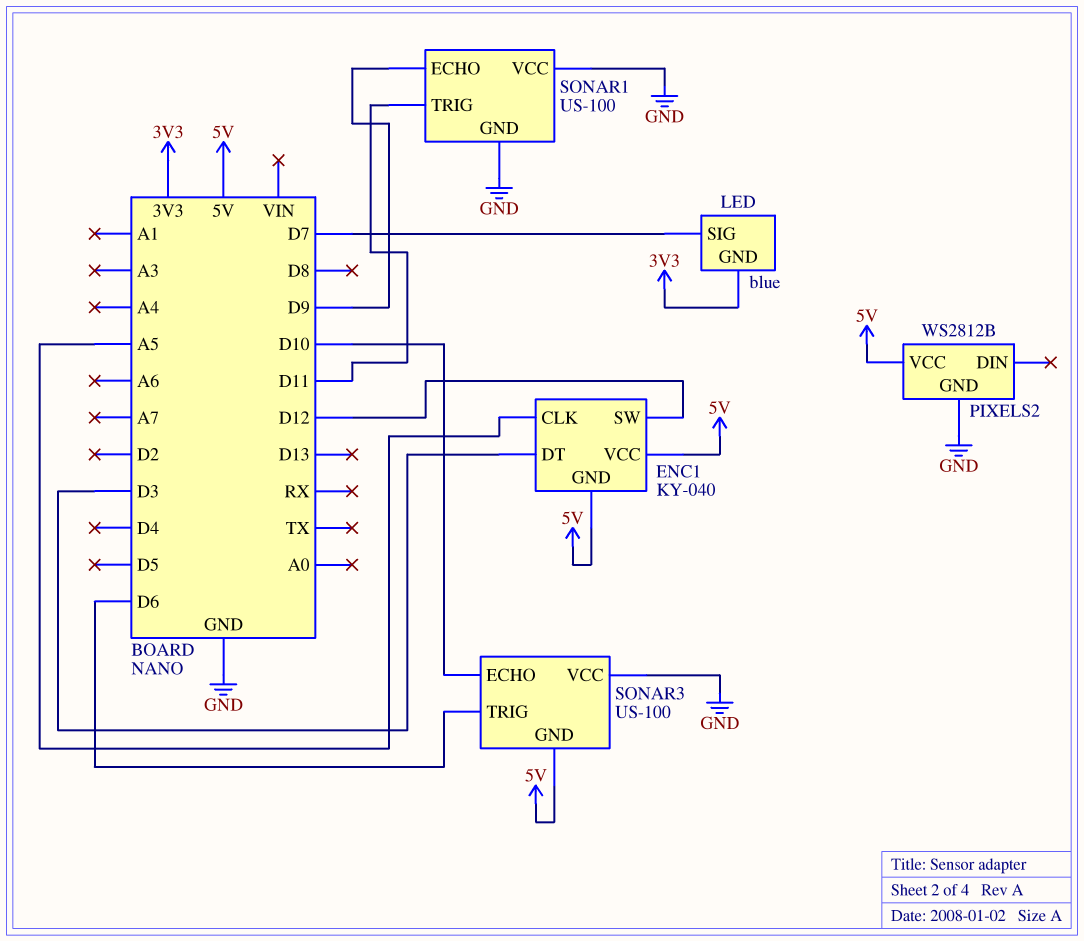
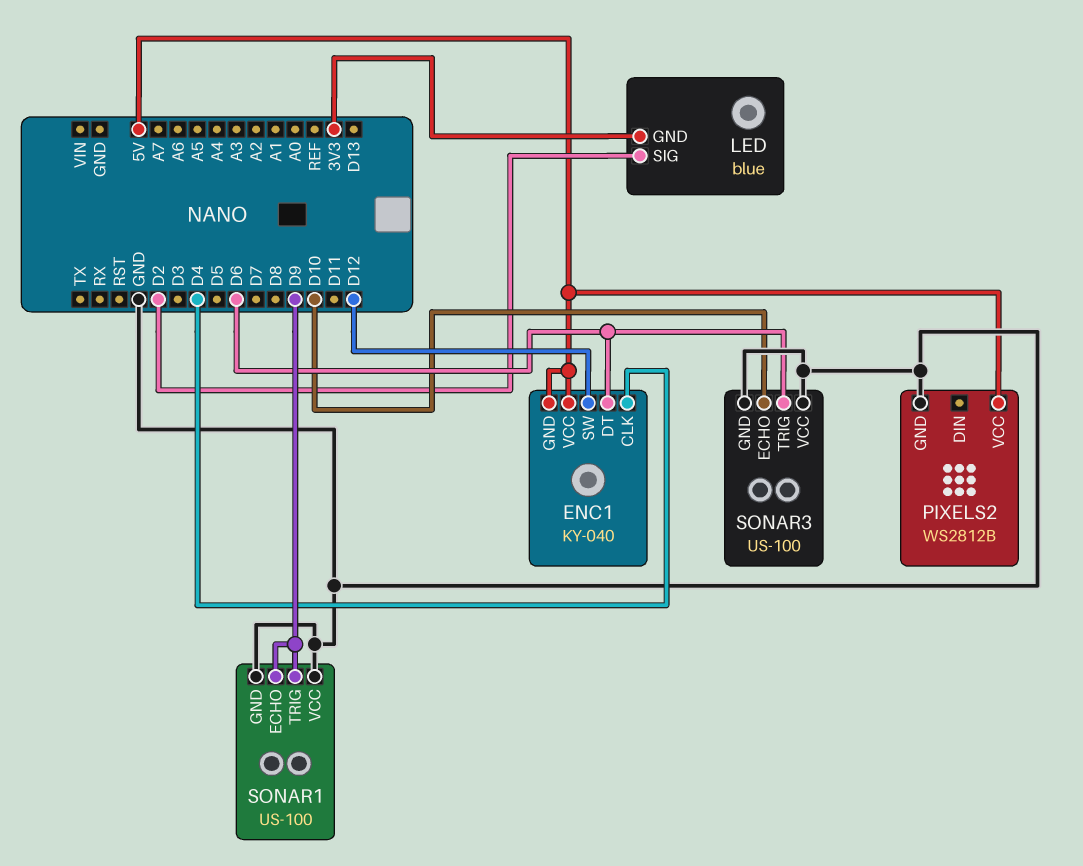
ENC1 pin CLK: A5 -> D4
ENC1 pin DT: D3 -> D6
LED pin SIG: D7 -> D2
SONAR1 pin TRIG: D11 -> D9
SONAR3 pin GND: 5V -> GND

